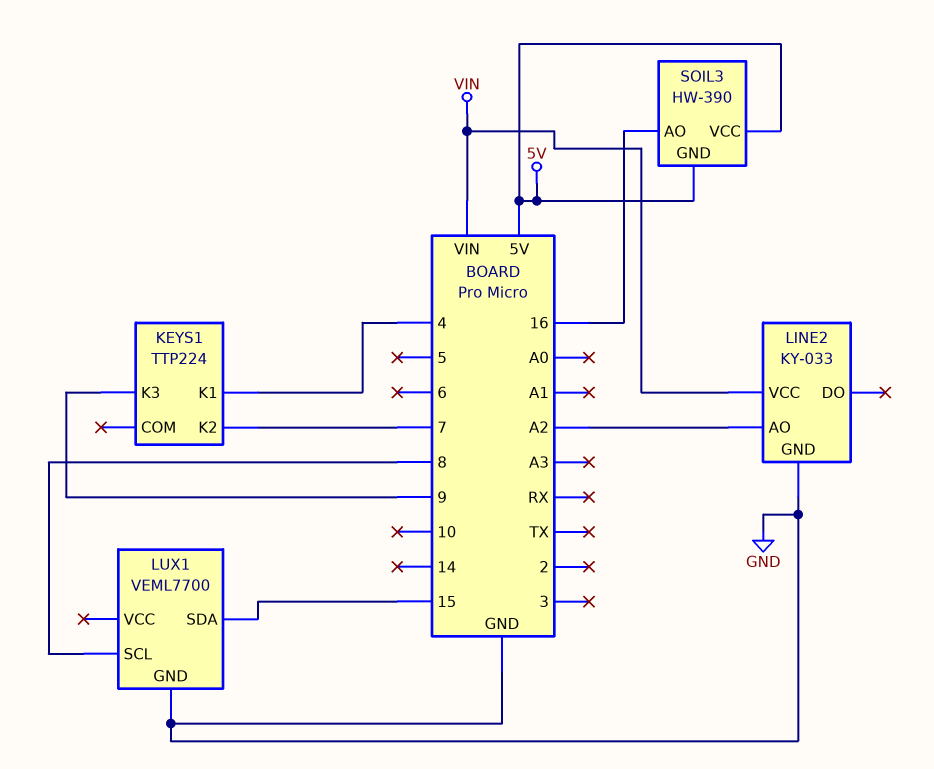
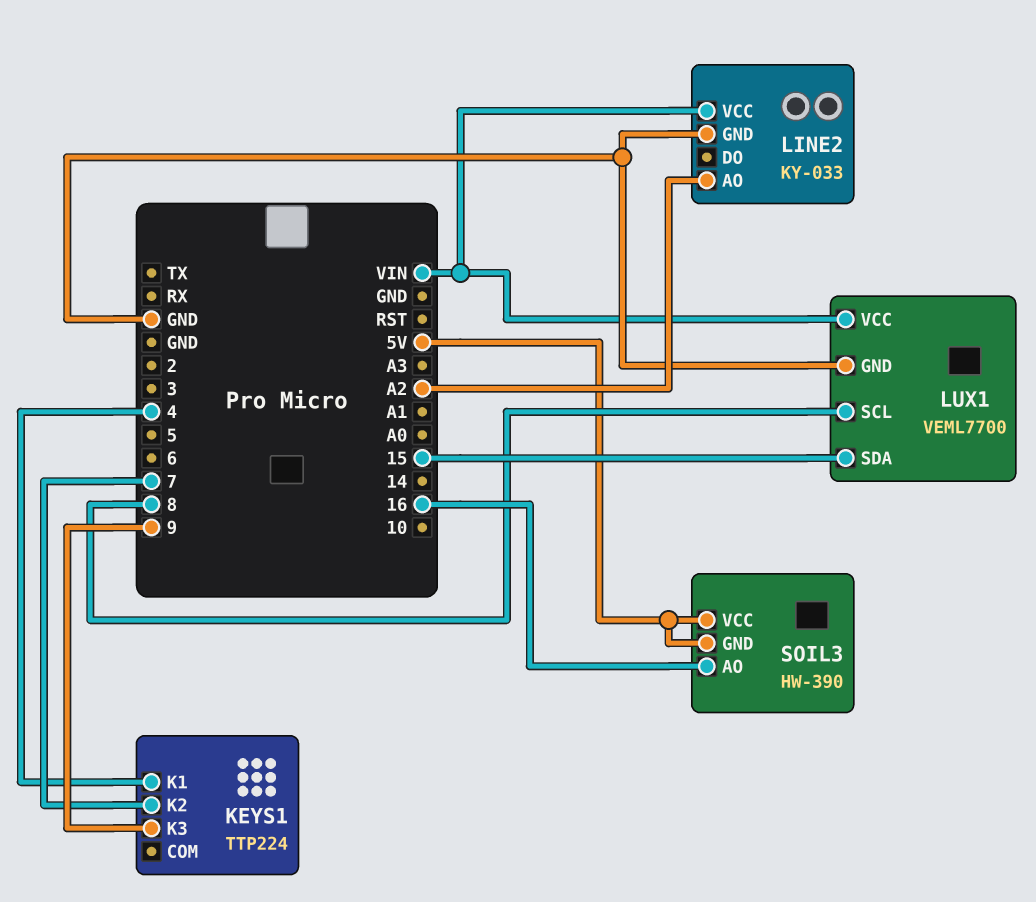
LUX1 pin VCC: none -> VIN

